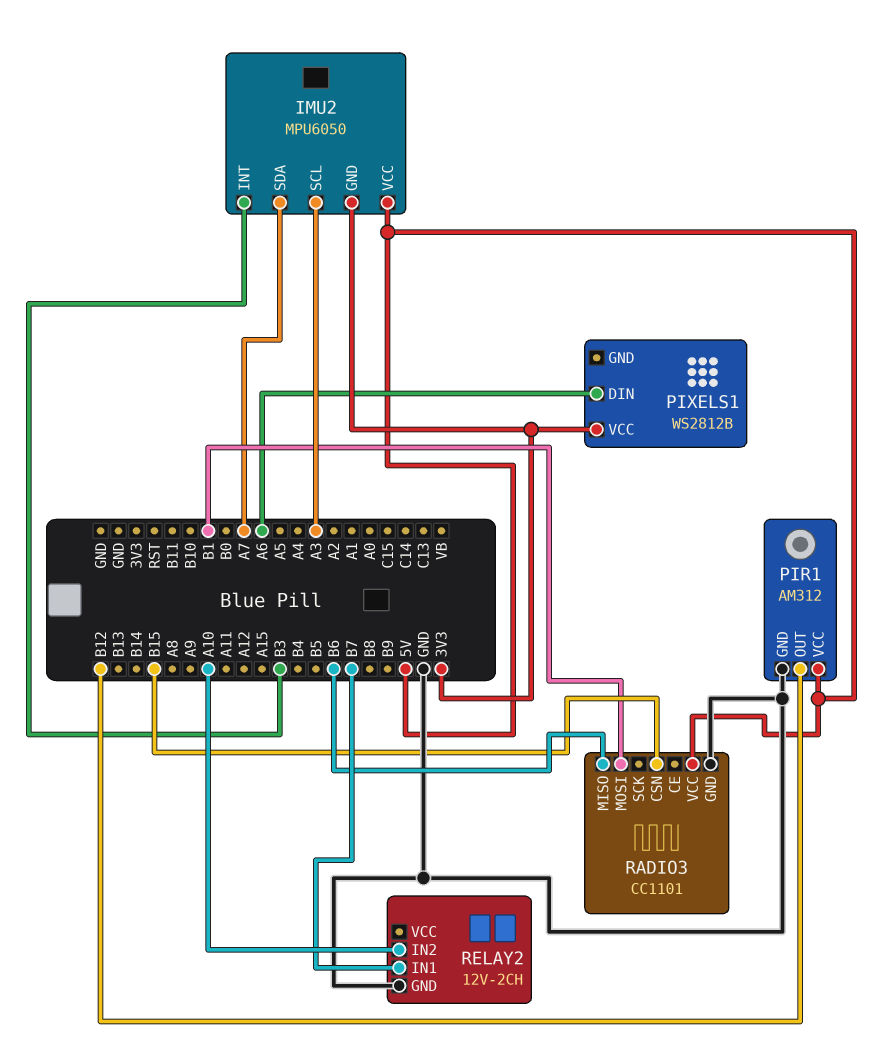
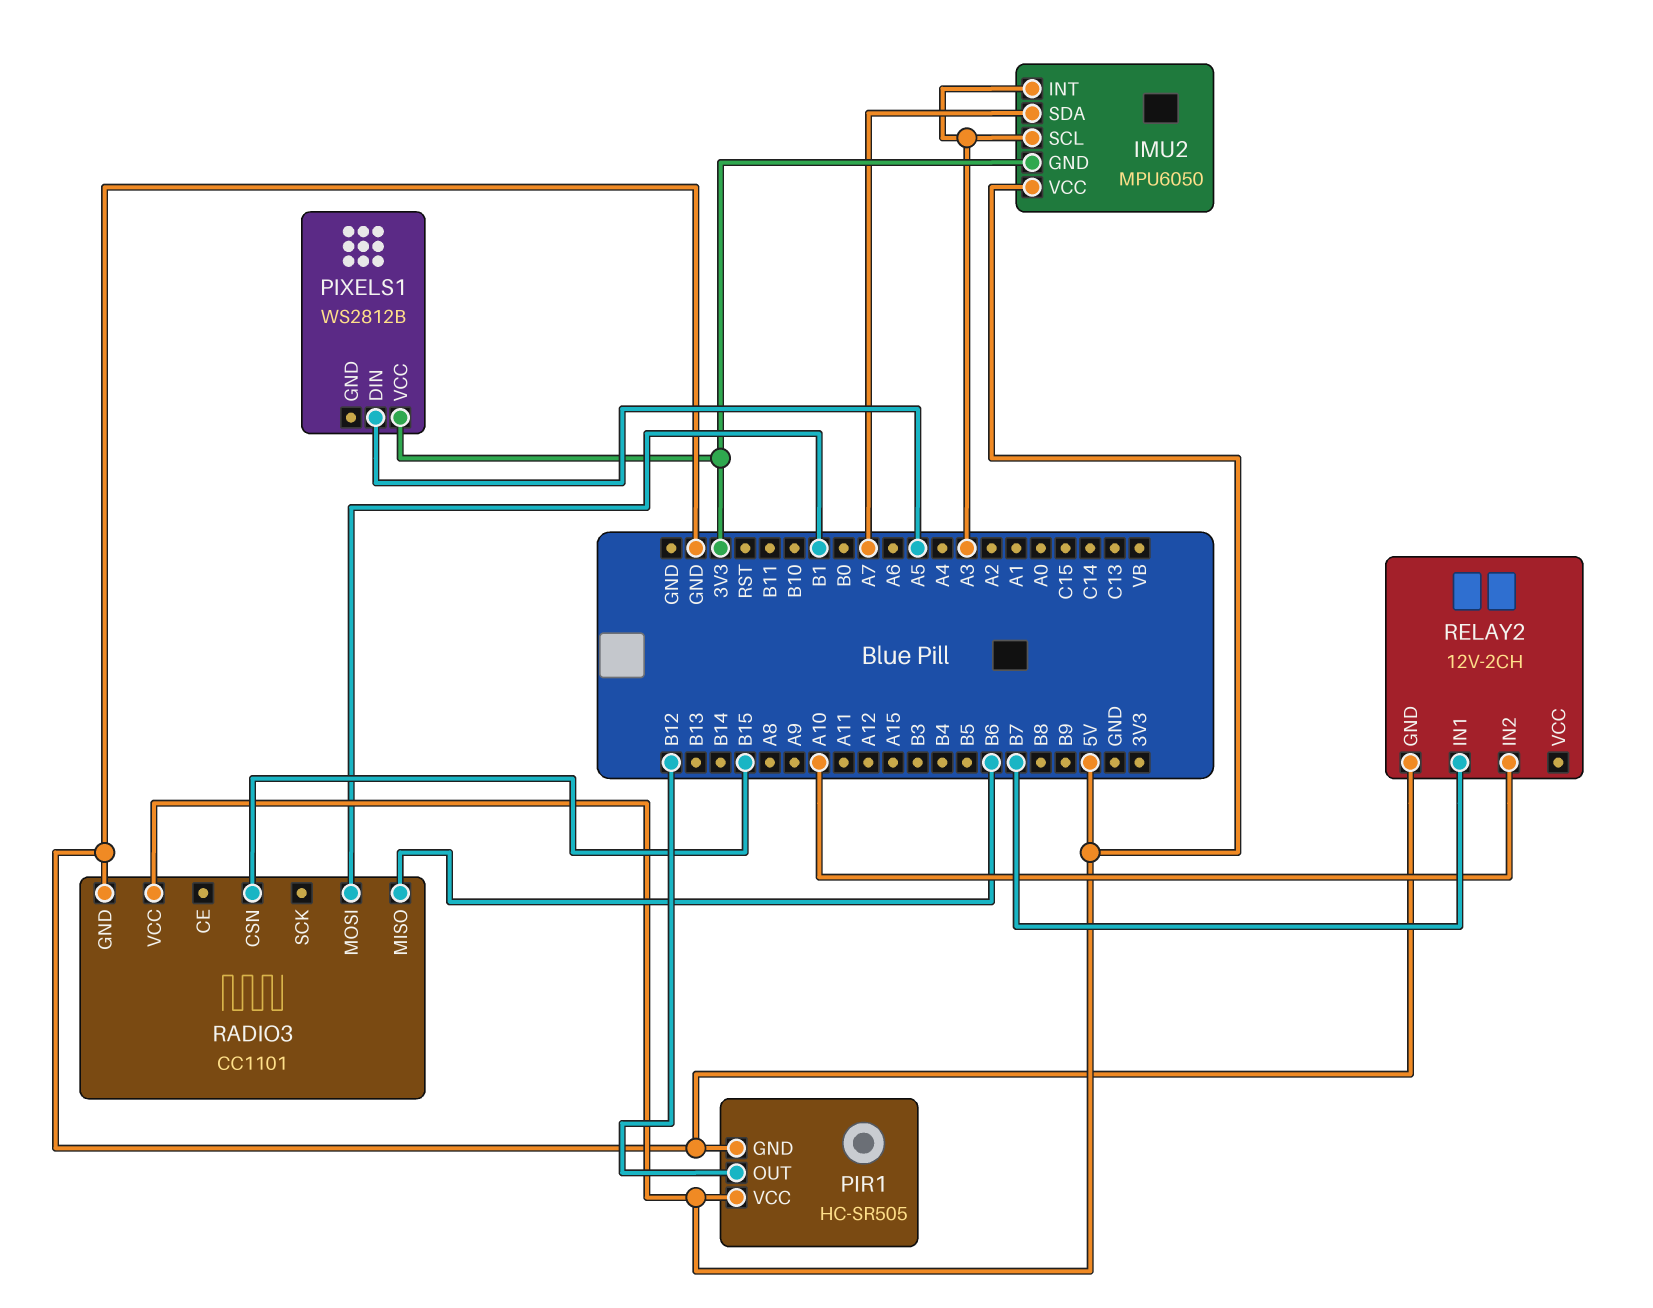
IMU2 pin INT: B3 -> A3
PIR1: AM312 -> HC-SR505
PIXELS1 pin DIN: A6 -> A5

